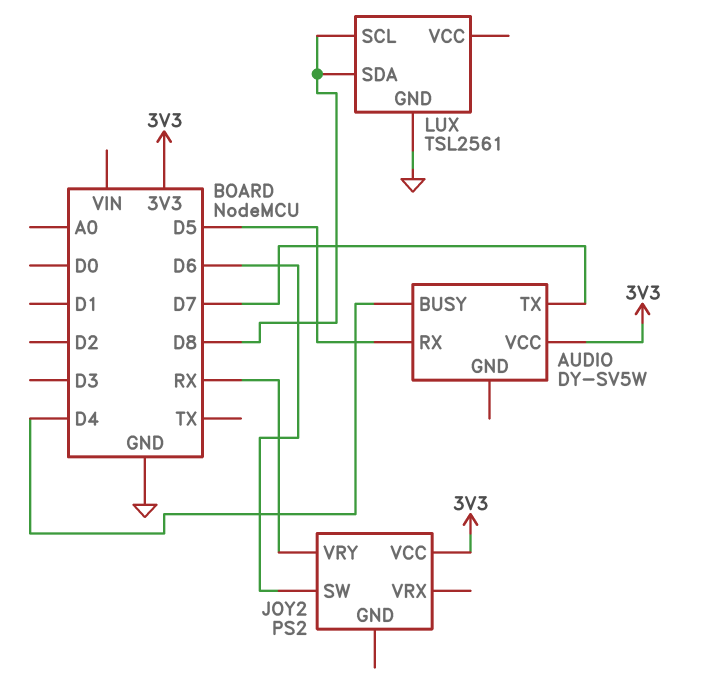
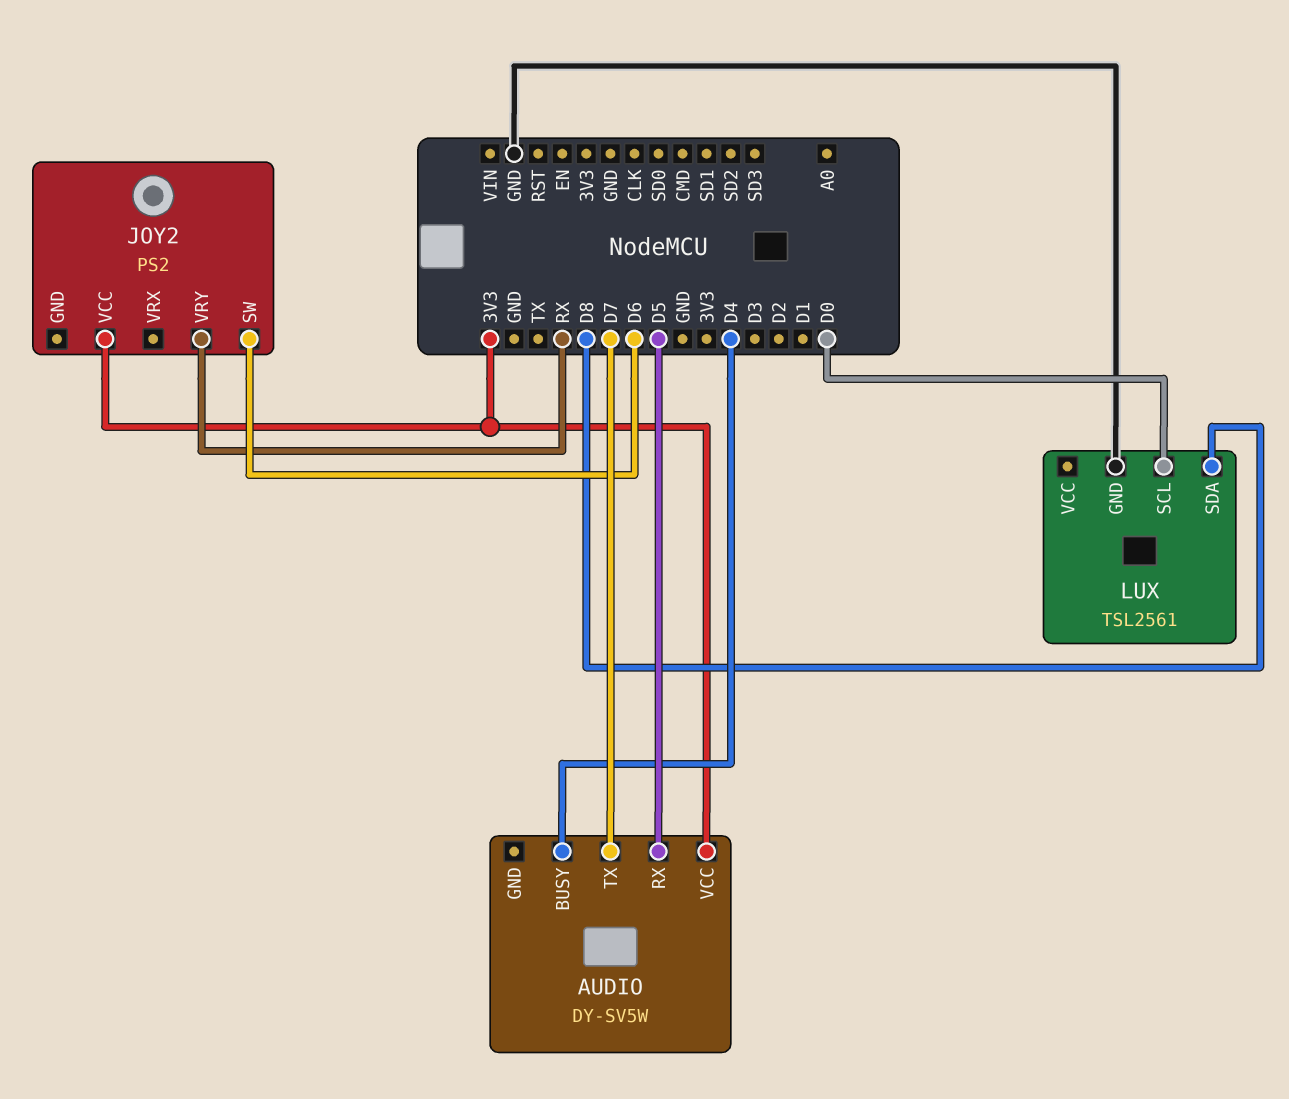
LUX pin SCL: D8 -> D0

